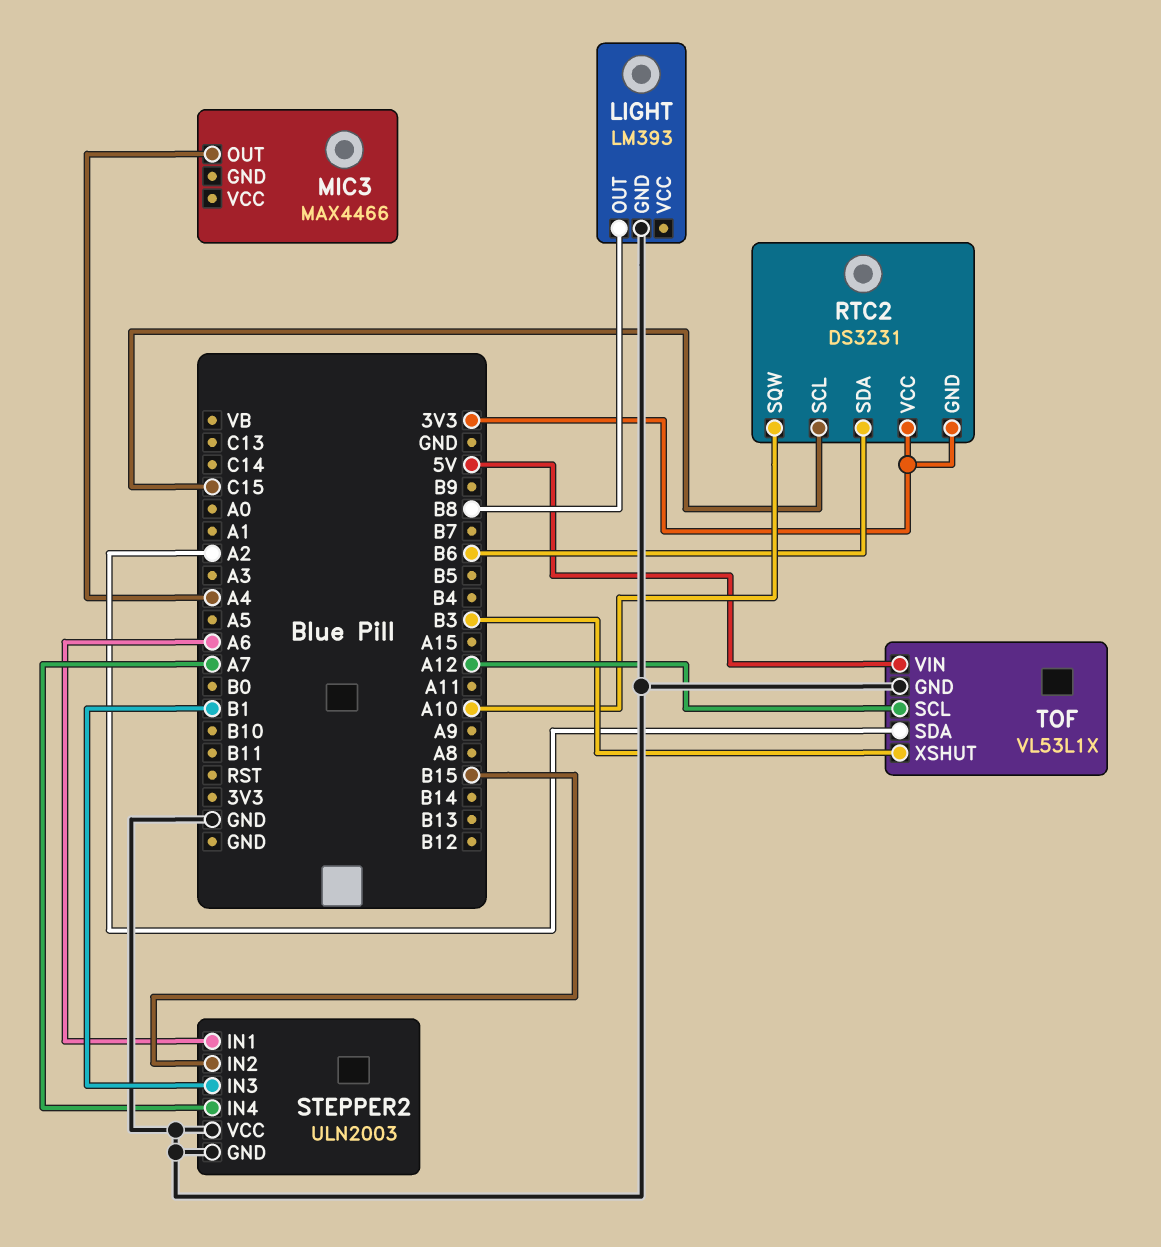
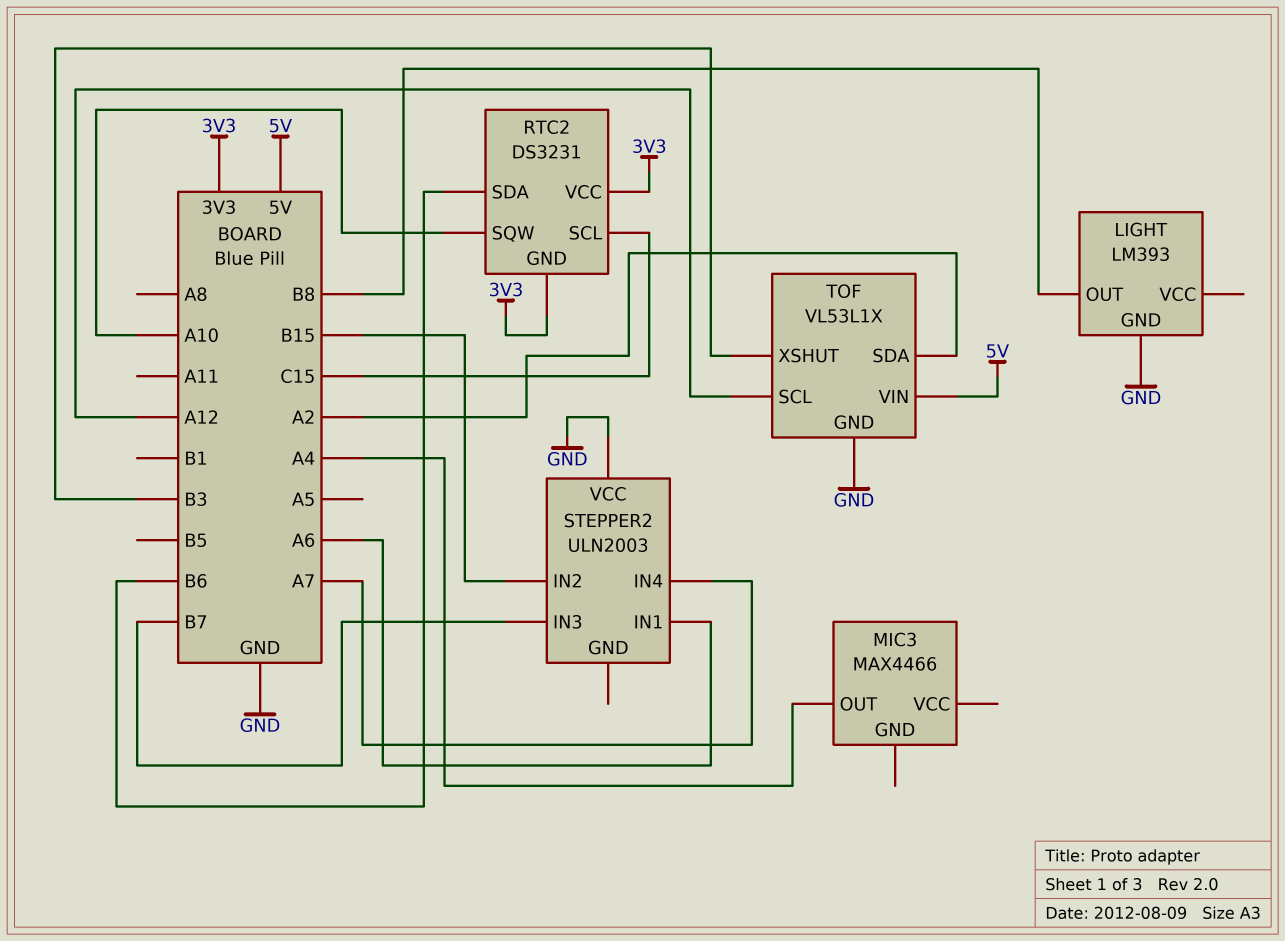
STEPPER2 pin GND: GND -> none
STEPPER2 pin IN3: B1 -> B7

